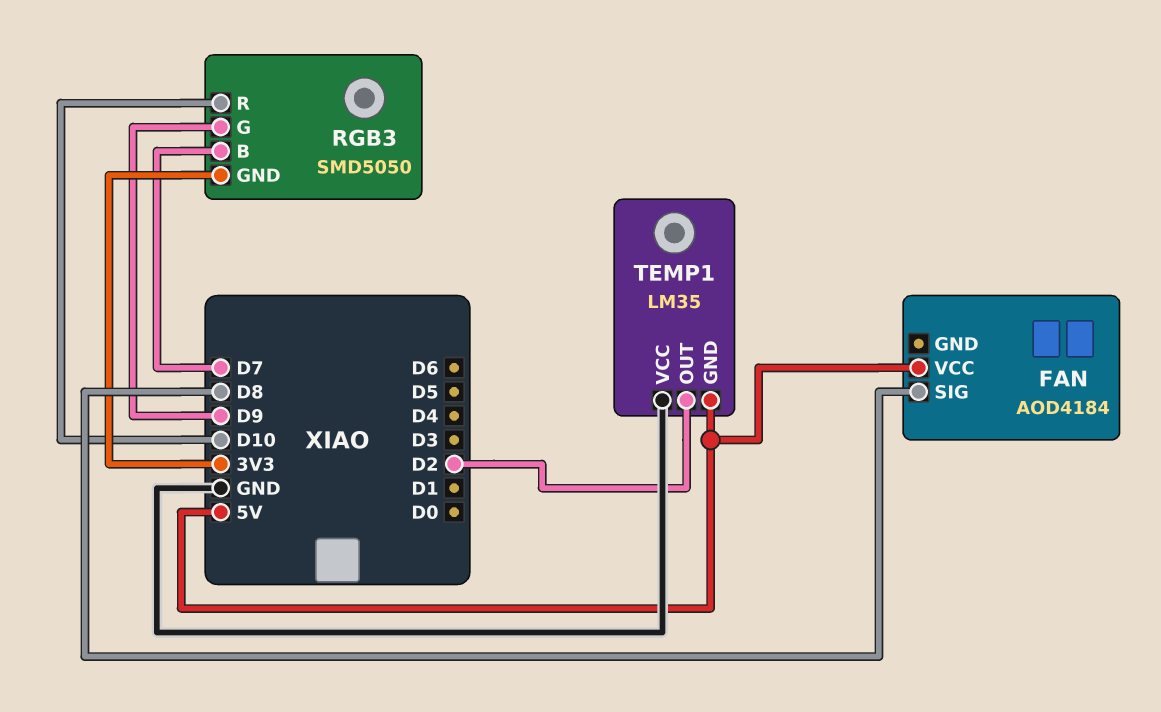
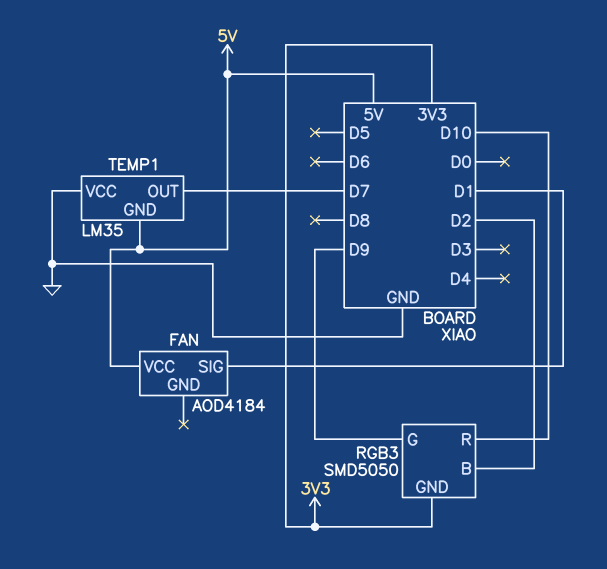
FAN pin SIG: D8 -> D1
RGB3 pin B: D7 -> D2
TEMP1 pin OUT: D2 -> D7

